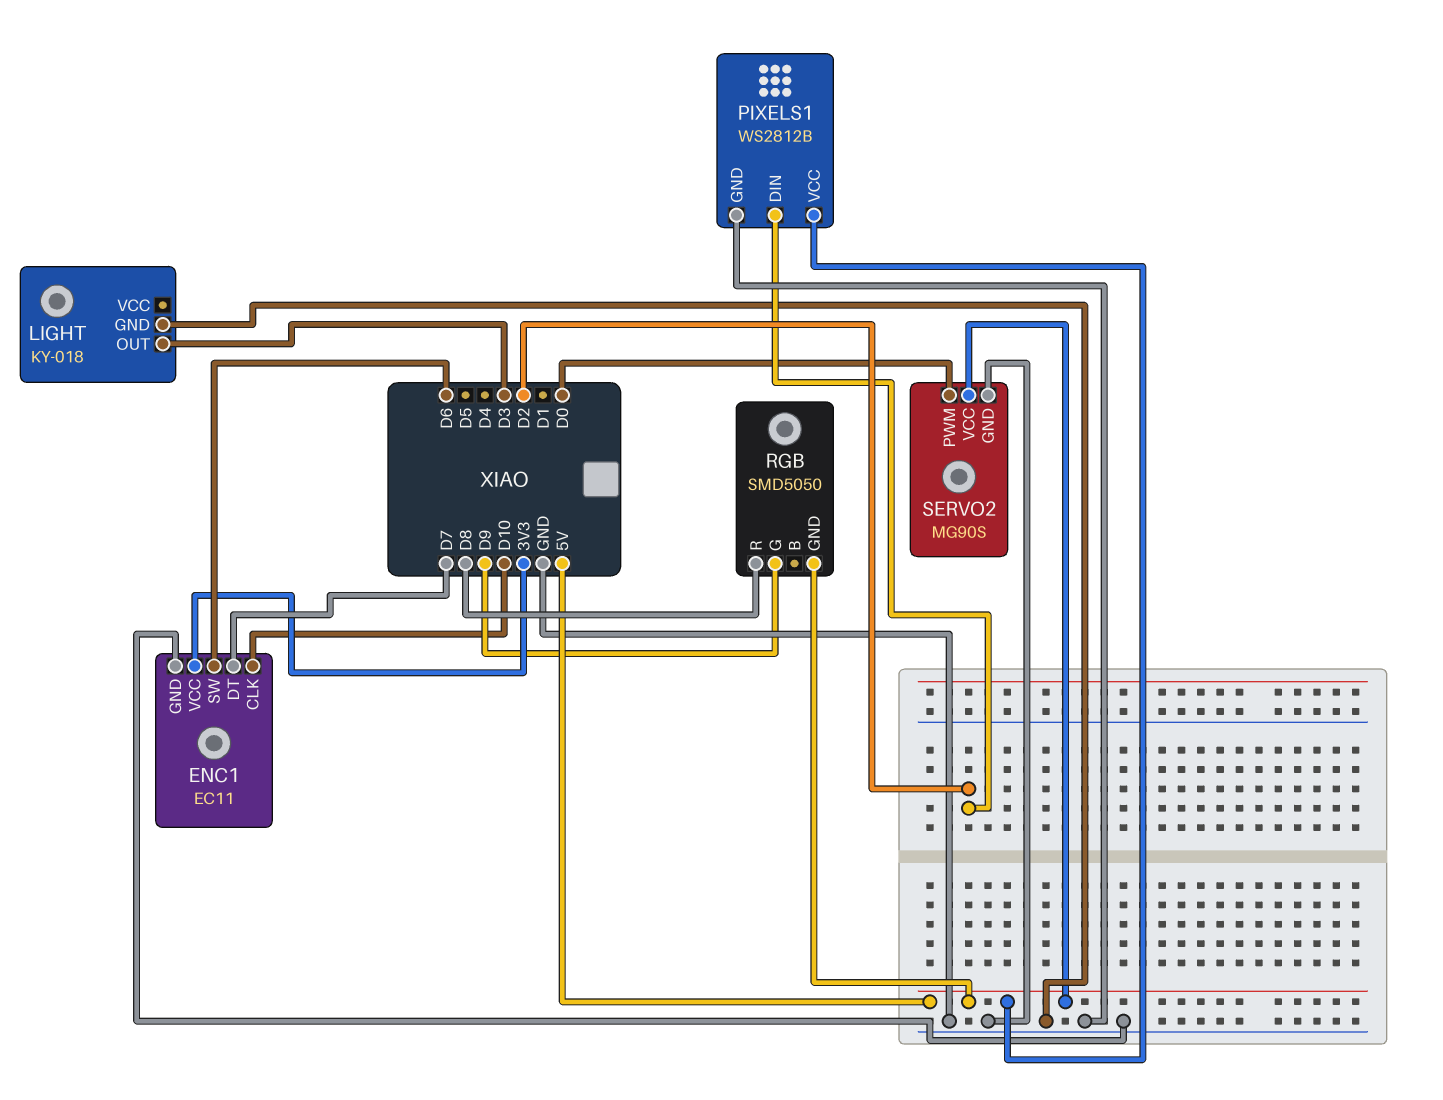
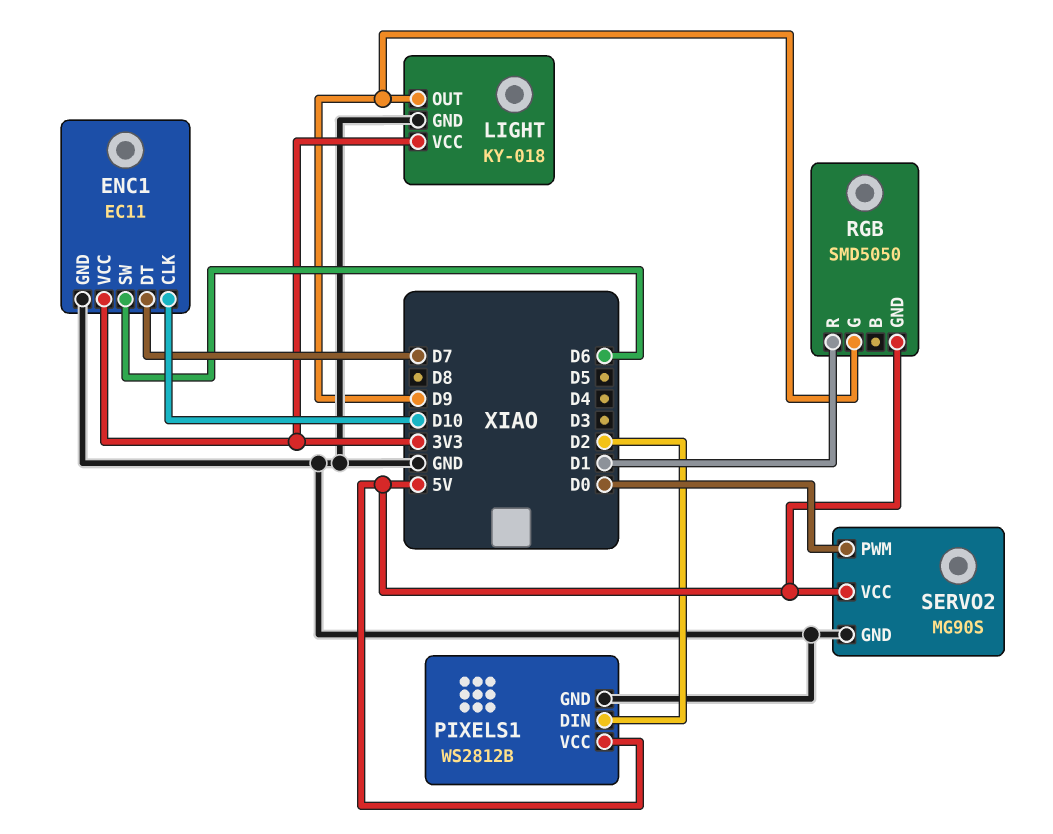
LIGHT pin OUT: D3 -> D9
LIGHT pin VCC: none -> 3V3
RGB pin R: D8 -> D1

